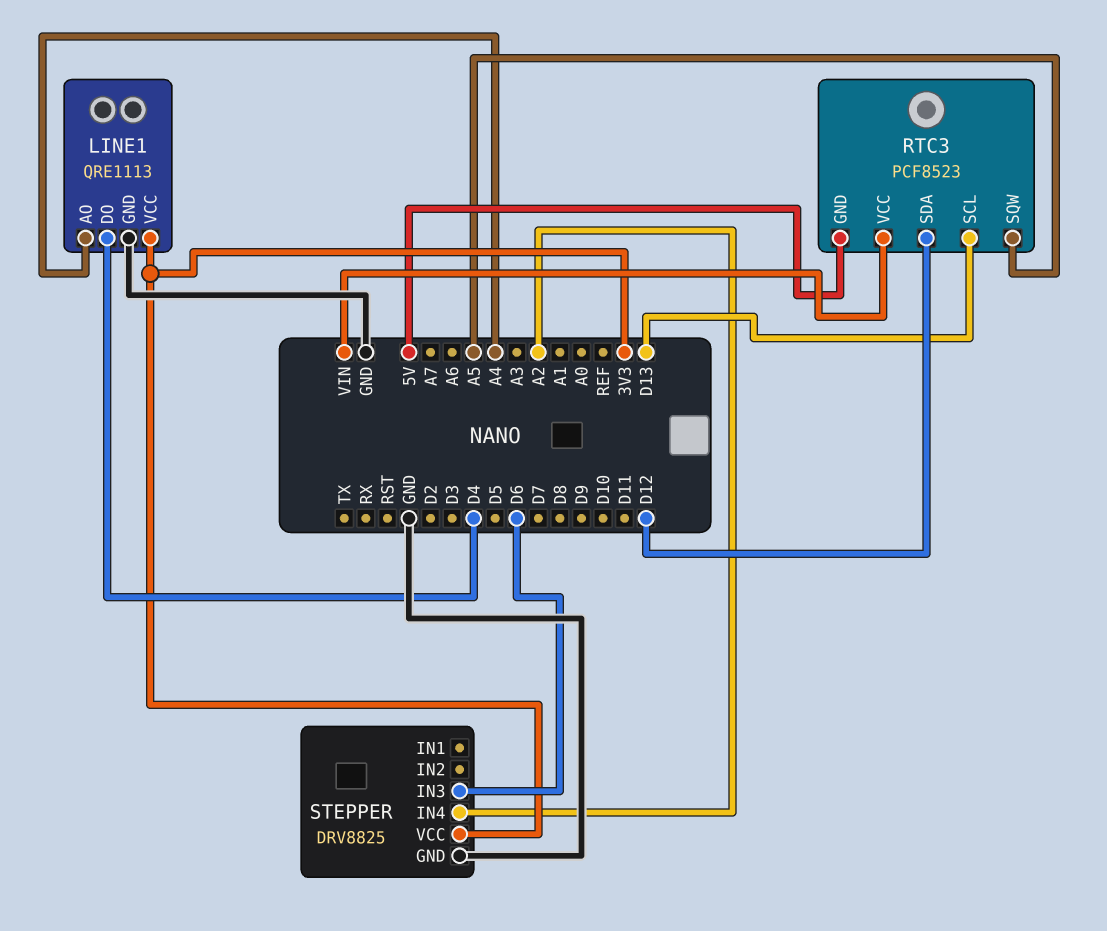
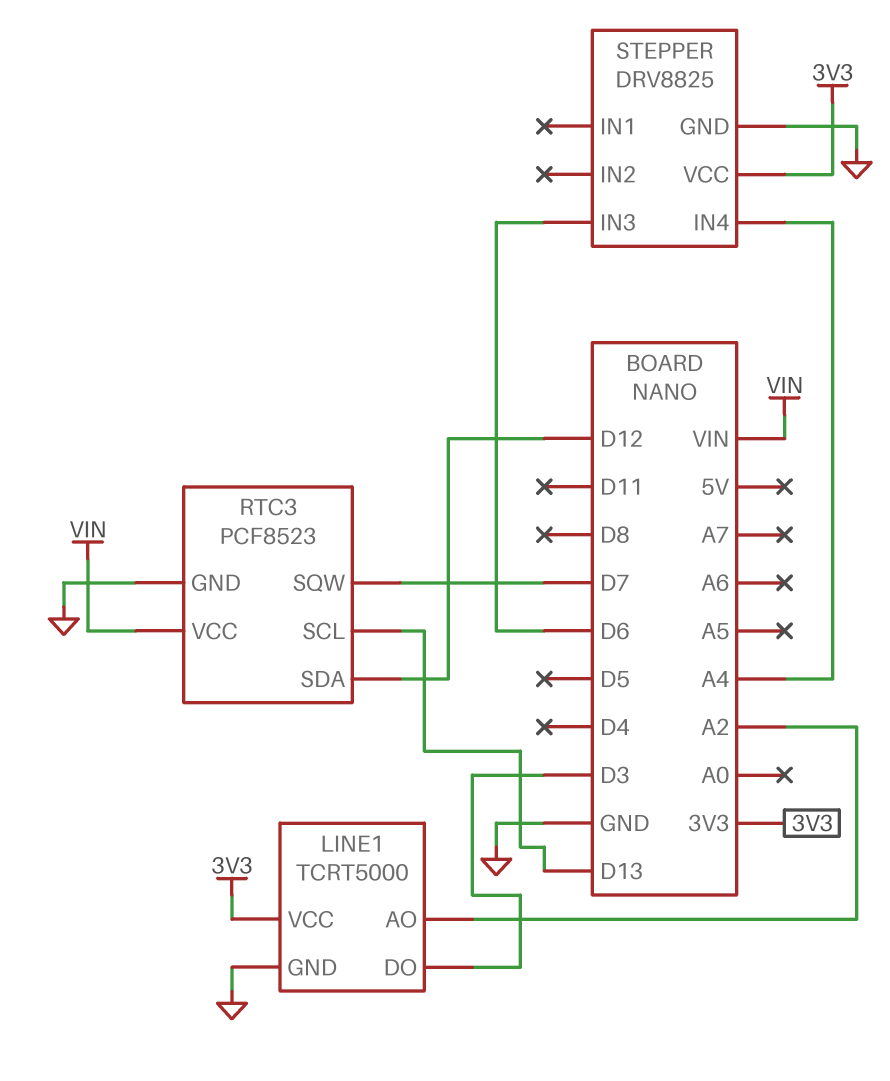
LINE1: QRE1113 -> TCRT5000
LINE1 pin AO: A4 -> A2
LINE1 pin DO: D4 -> D3
RTC3 pin GND: 5V -> GND
RTC3 pin SQW: A5 -> D7
STEPPER pin IN4: A2 -> A4

